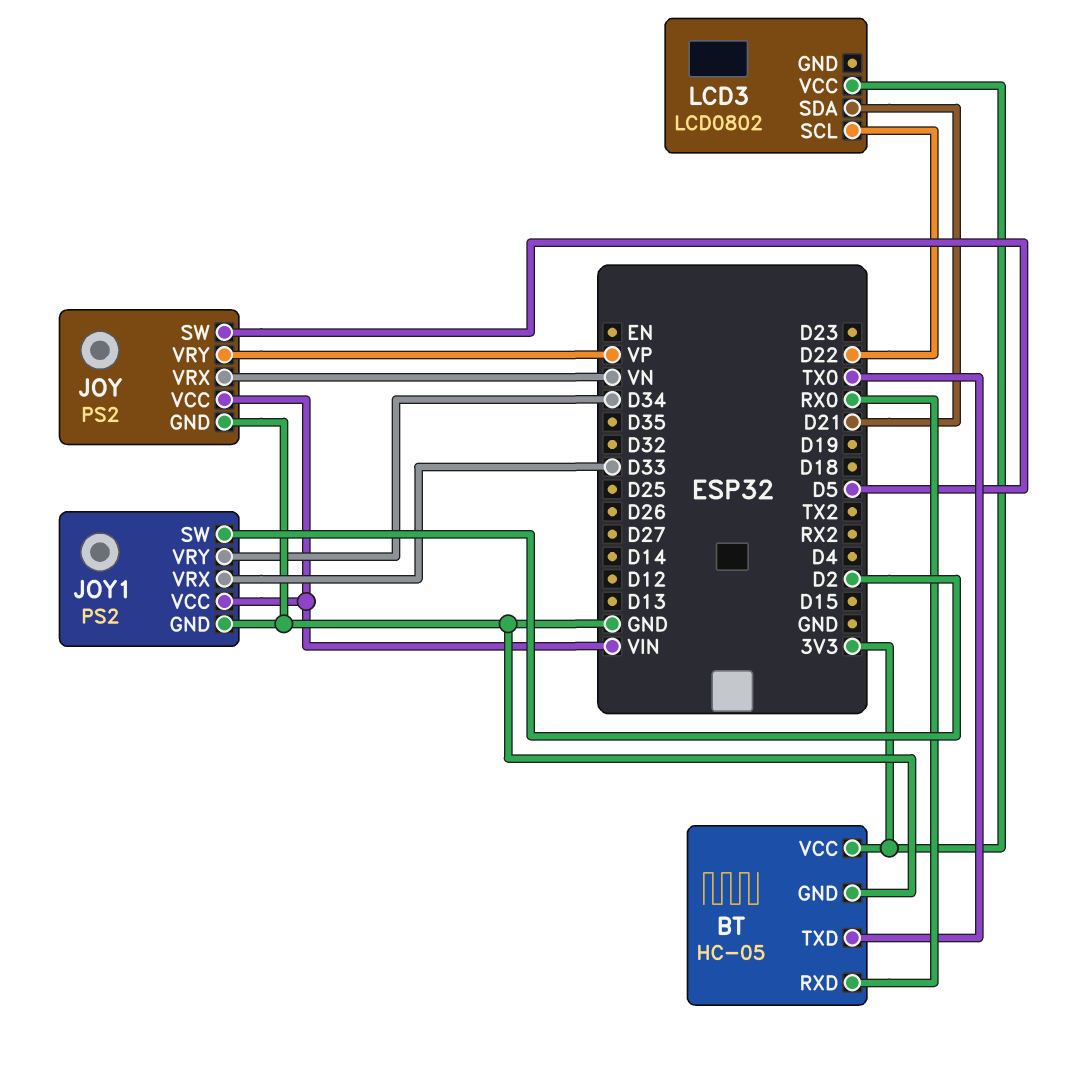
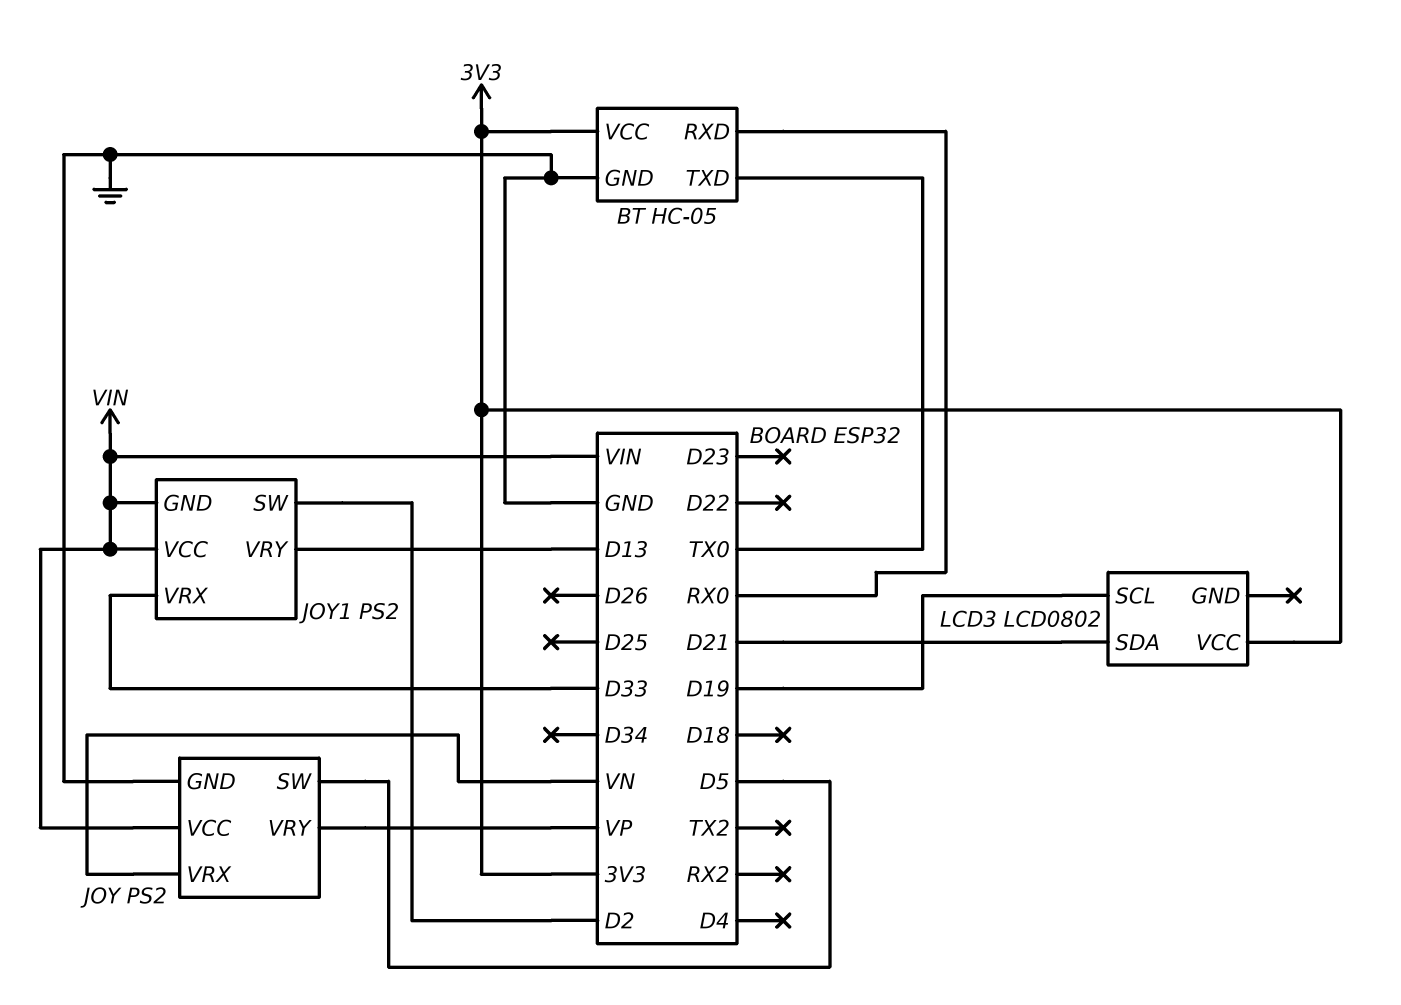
JOY1 pin GND: GND -> VIN
JOY1 pin VRY: D34 -> D13
LCD3 pin SCL: D22 -> D19

